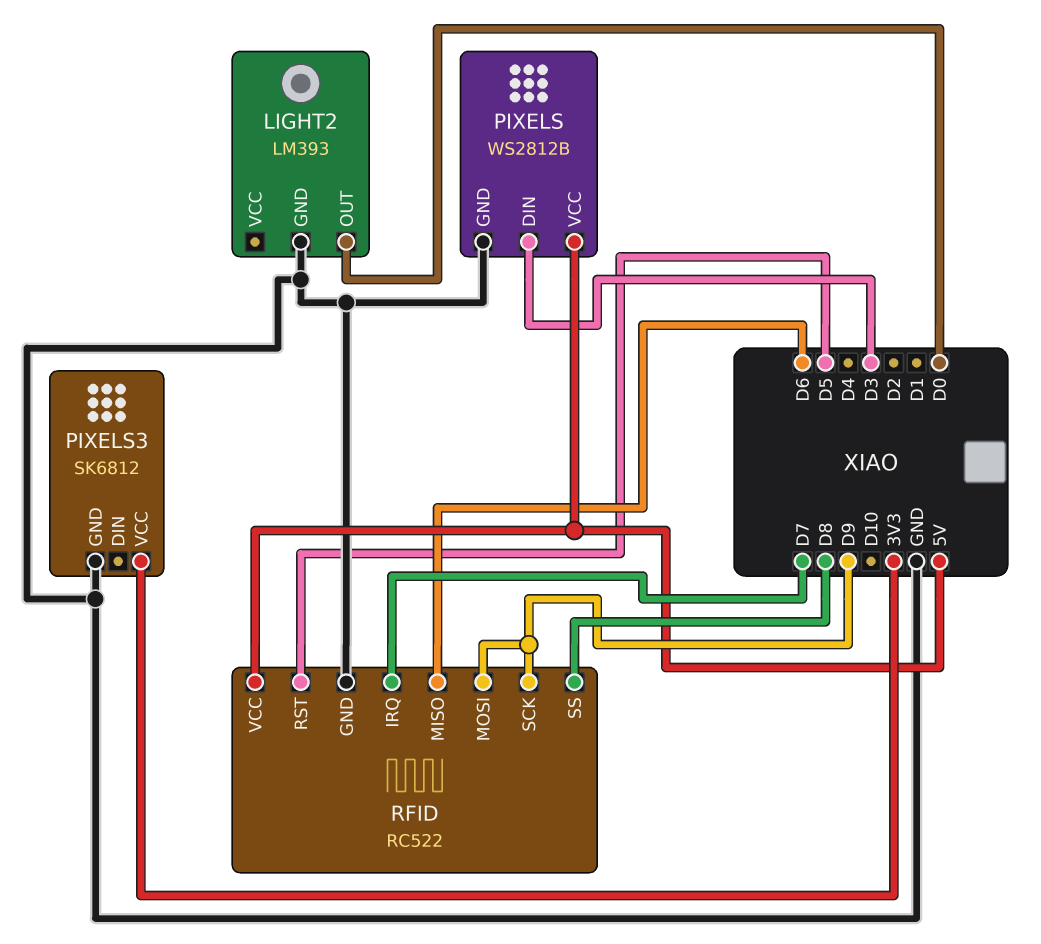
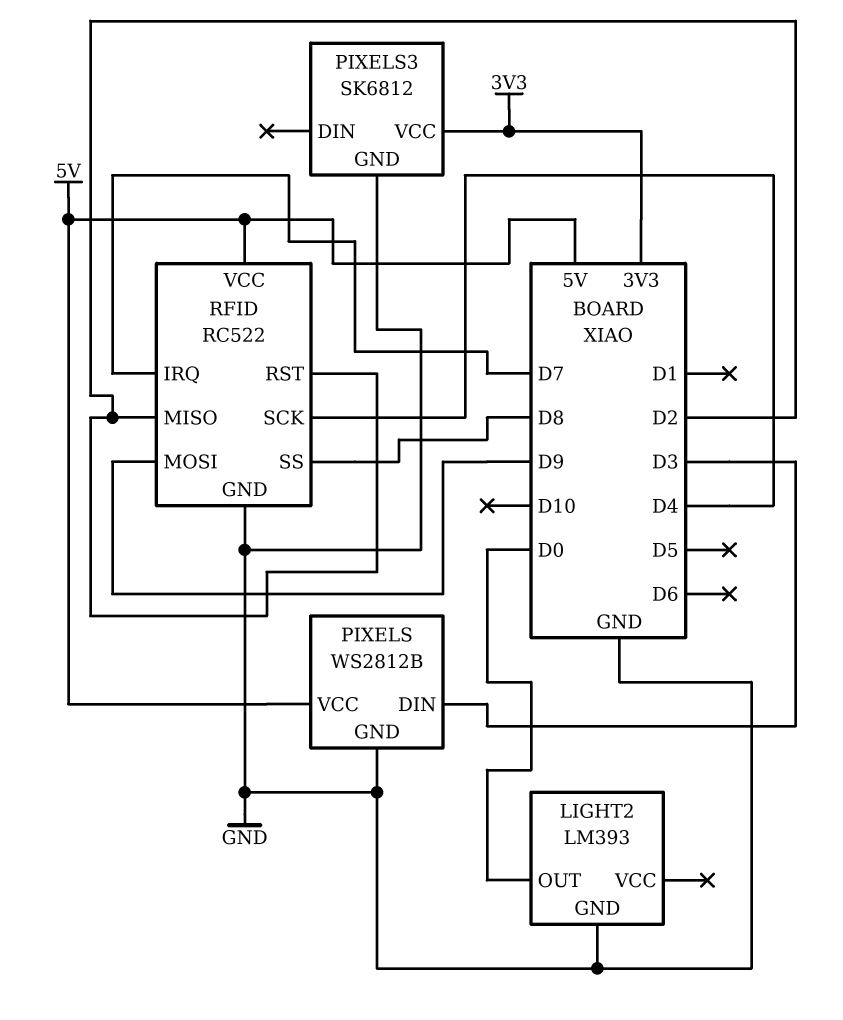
RFID pin MISO: D6 -> D2
RFID pin RST: D5 -> D2
RFID pin SCK: D9 -> D4

